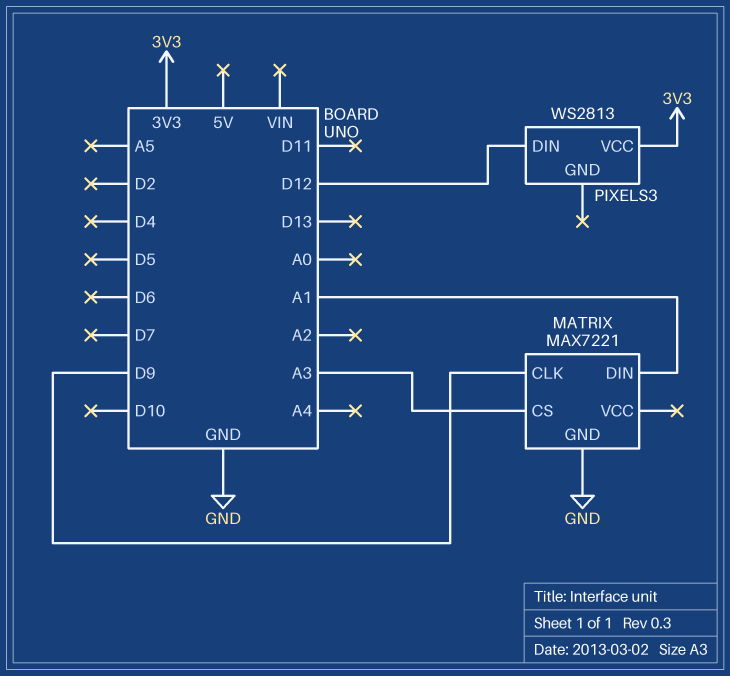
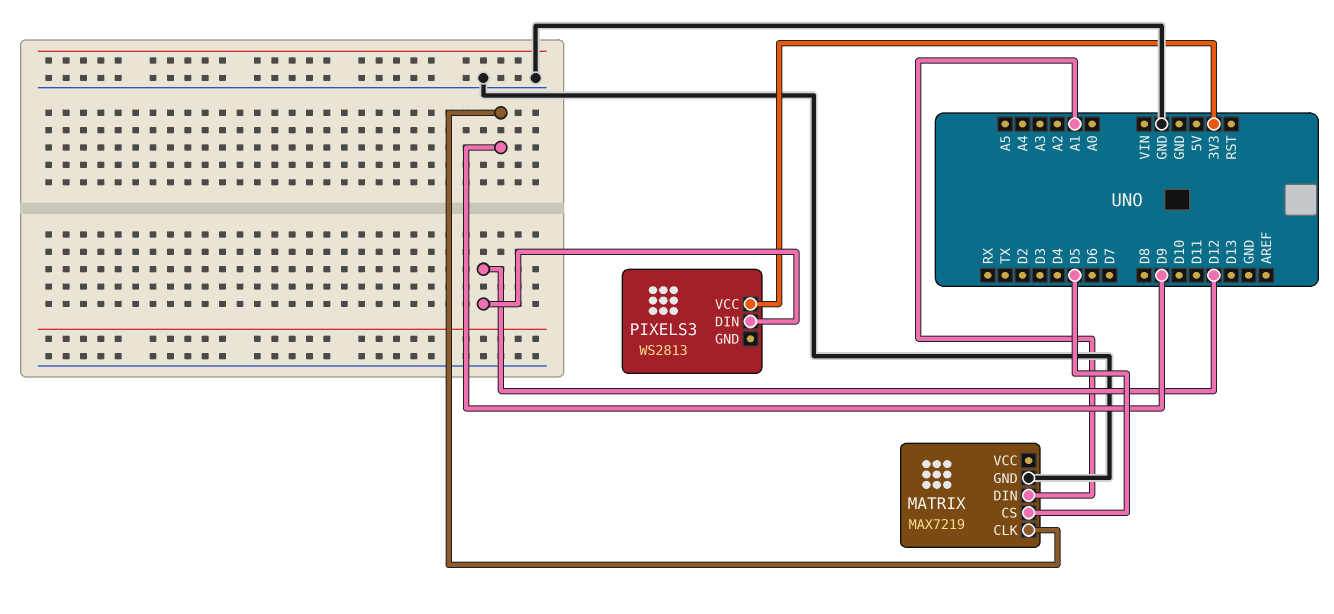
MATRIX: MAX7221 -> MAX7219
MATRIX pin CS: A3 -> D5

